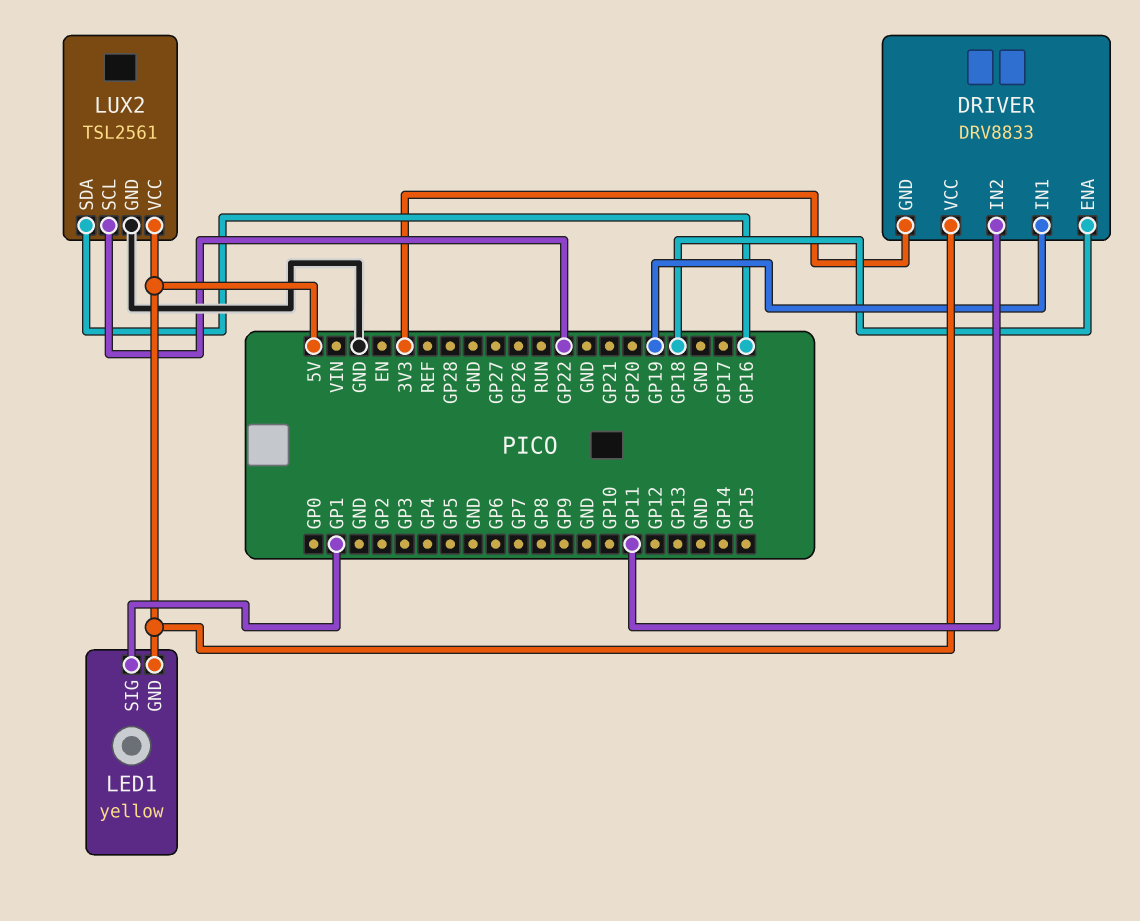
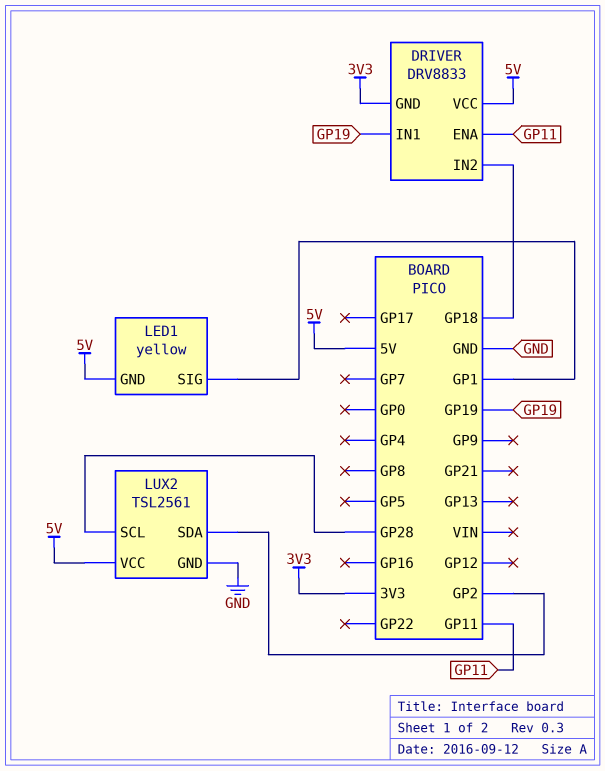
DRIVER pin ENA: GP18 -> GP11
DRIVER pin IN2: GP11 -> GP18
LUX2 pin SCL: GP22 -> GP28
LUX2 pin SDA: GP16 -> GP2

